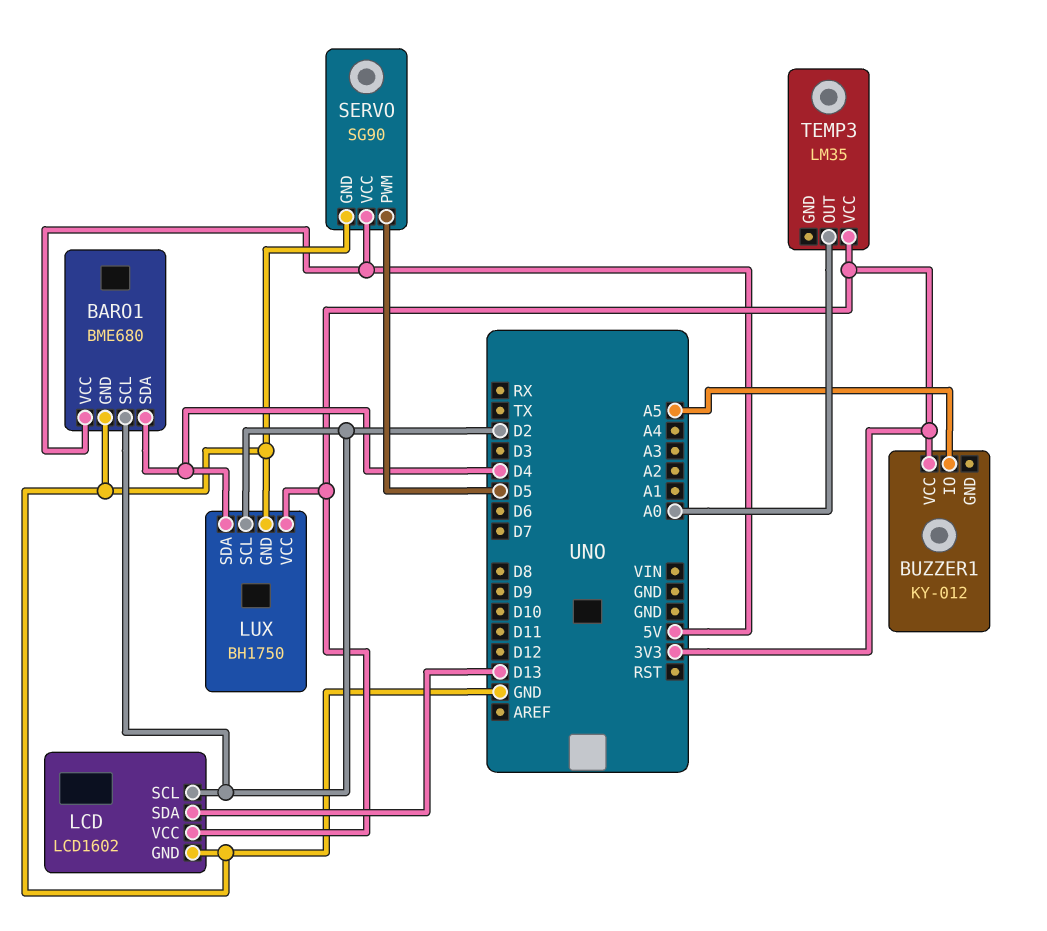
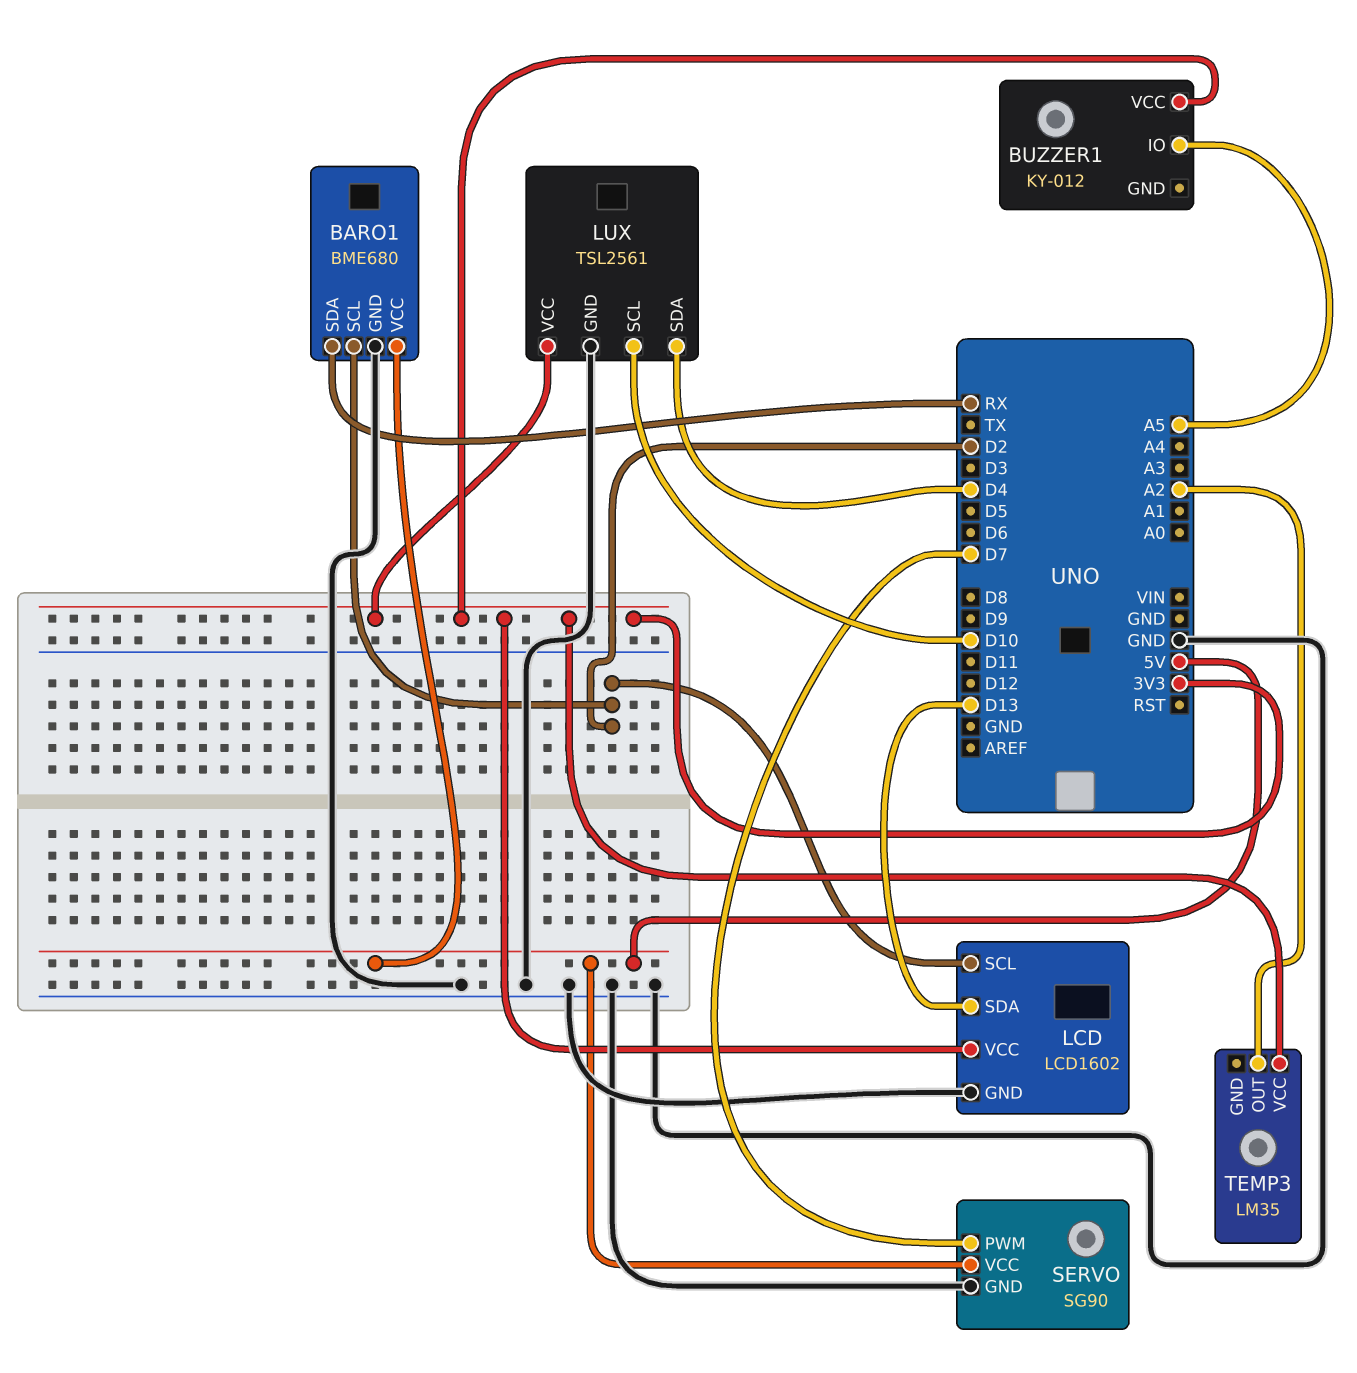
BARO1 pin SDA: D4 -> RX
LUX: BH1750 -> TSL2561
LUX pin SCL: D2 -> D10
SERVO pin PWM: D5 -> D7
TEMP3 pin OUT: A0 -> A2

